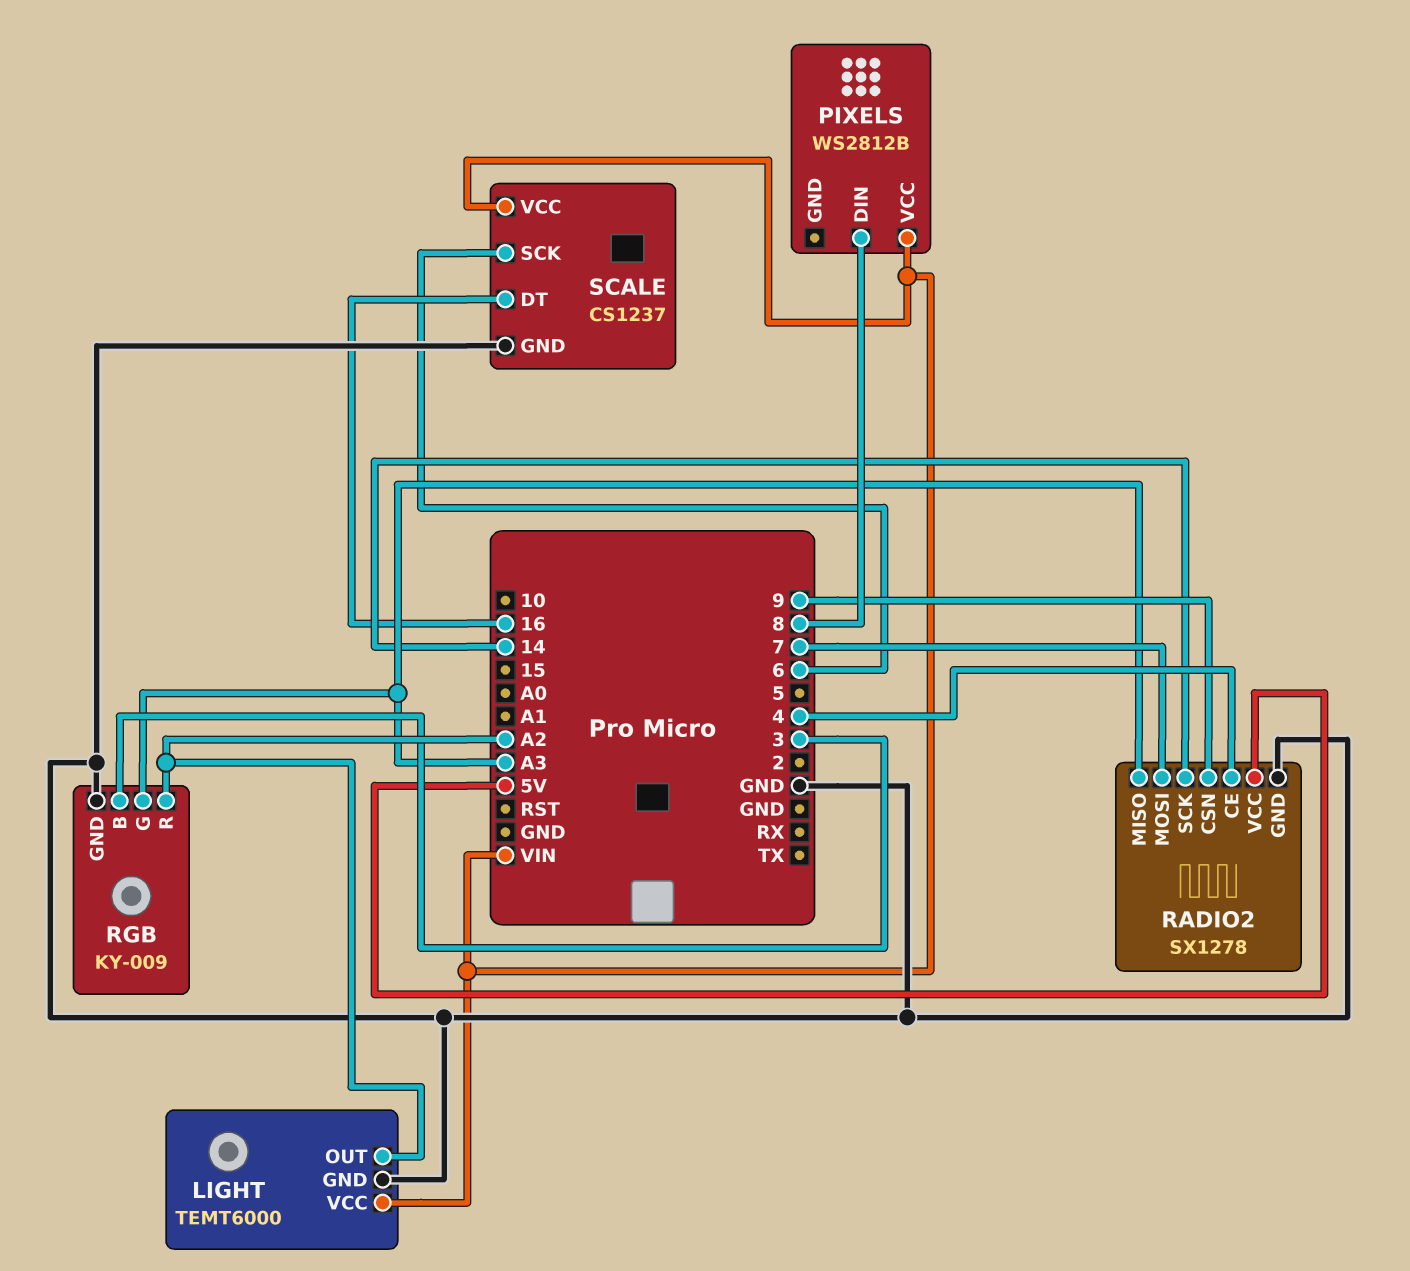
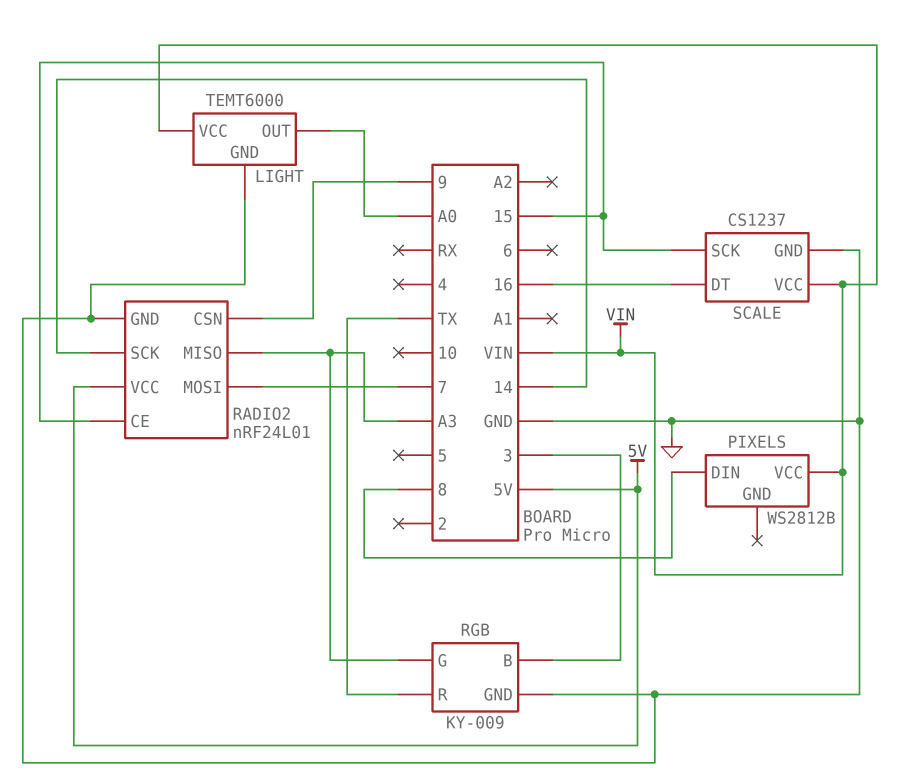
LIGHT pin OUT: A2 -> A0
RADIO2: SX1278 -> nRF24L01
RADIO2 pin CE: 4 -> 15
RGB pin R: A2 -> TX
SCALE pin SCK: 6 -> 15

